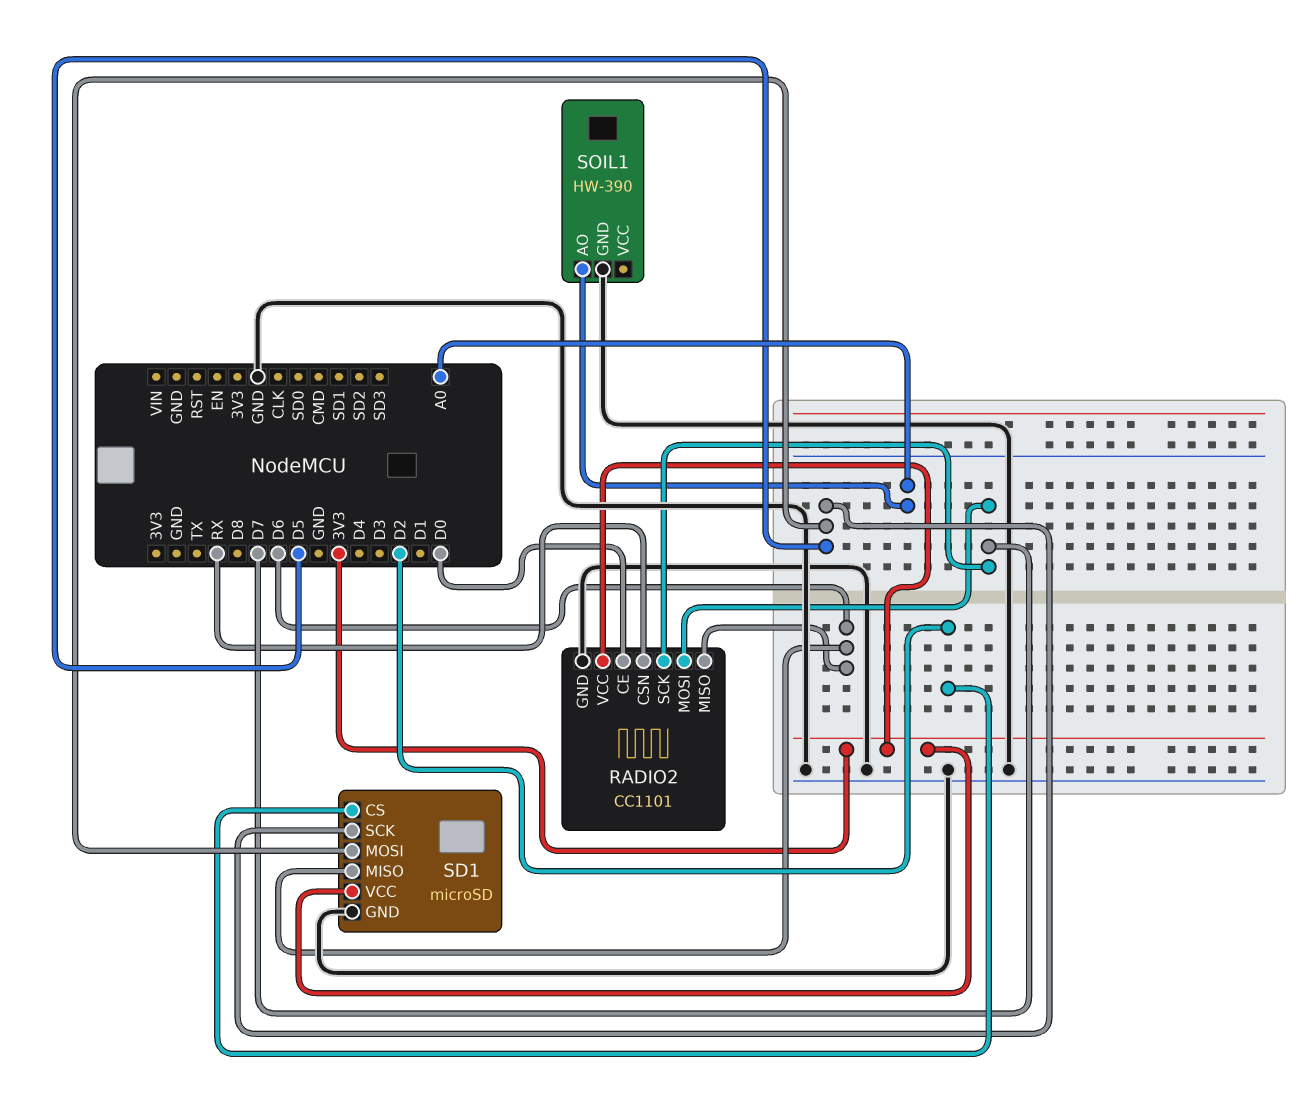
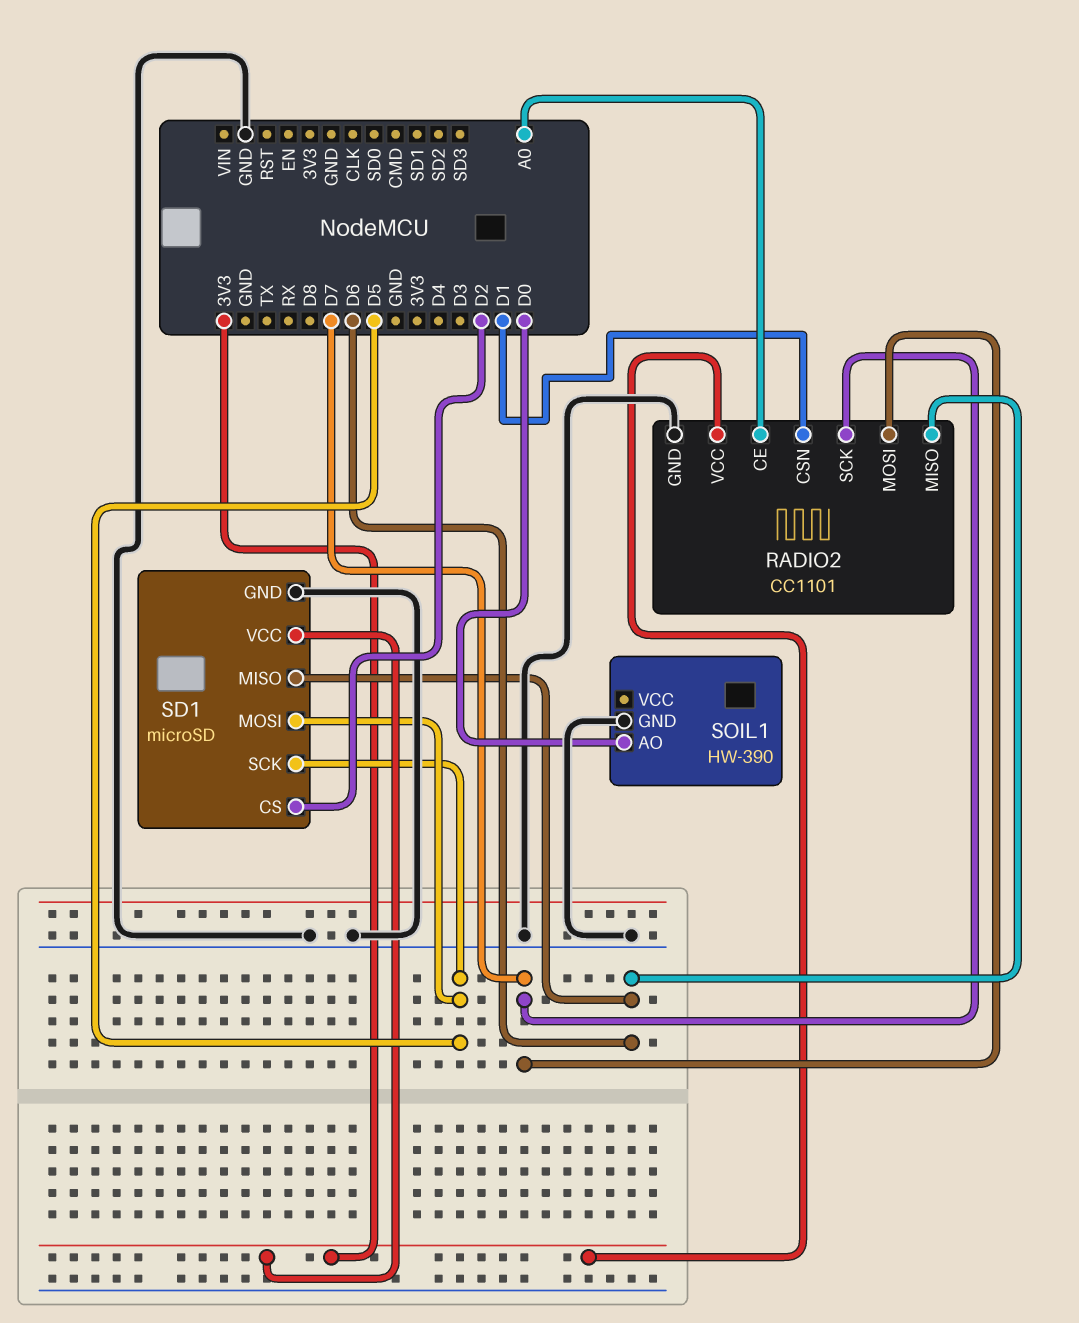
RADIO2 pin CE: D0 -> A0
RADIO2 pin CSN: RX -> D1
SOIL1 pin AO: A0 -> D0

